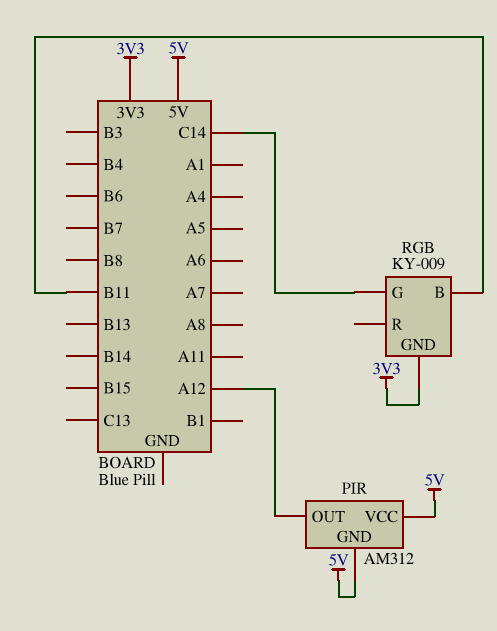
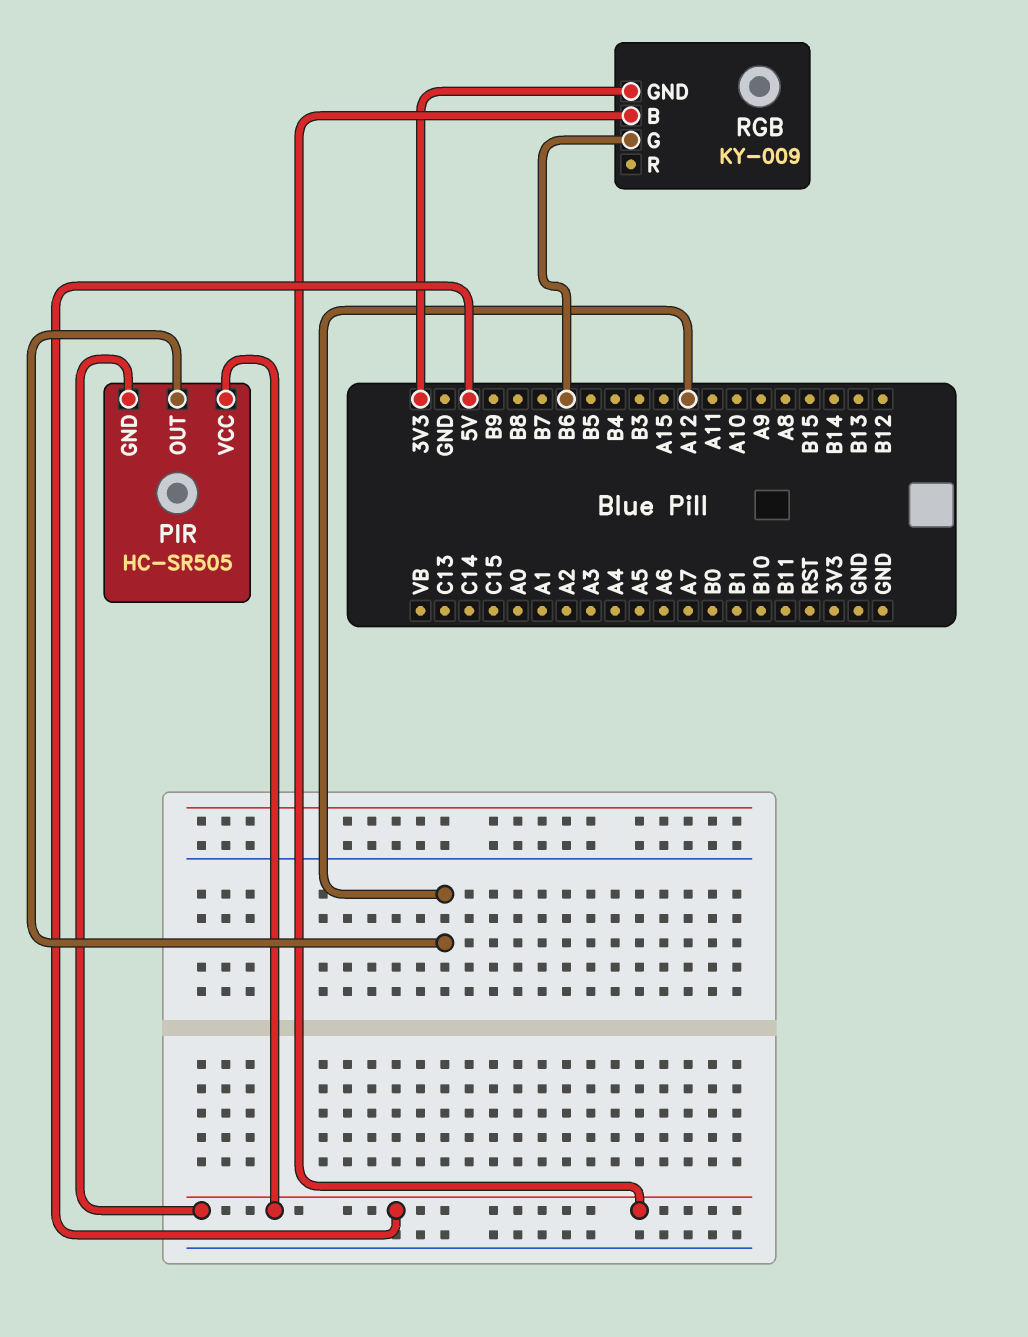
PIR: AM312 -> HC-SR505
RGB pin B: B11 -> 5V
RGB pin G: C14 -> B6

